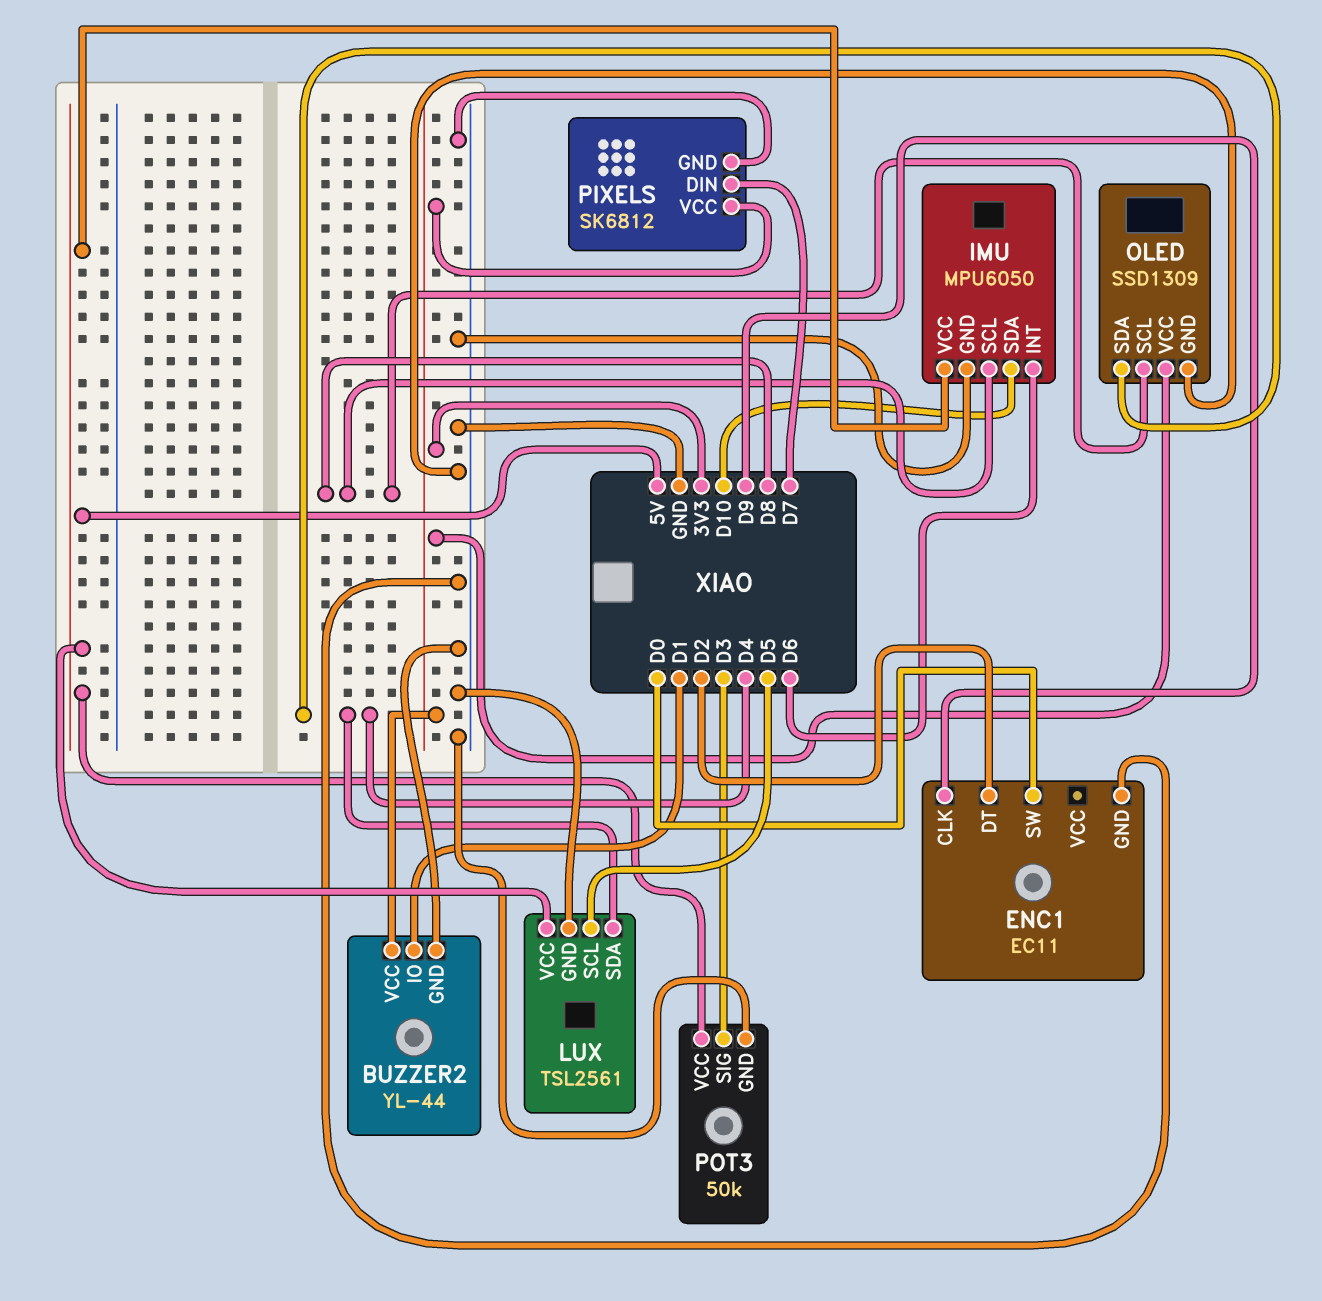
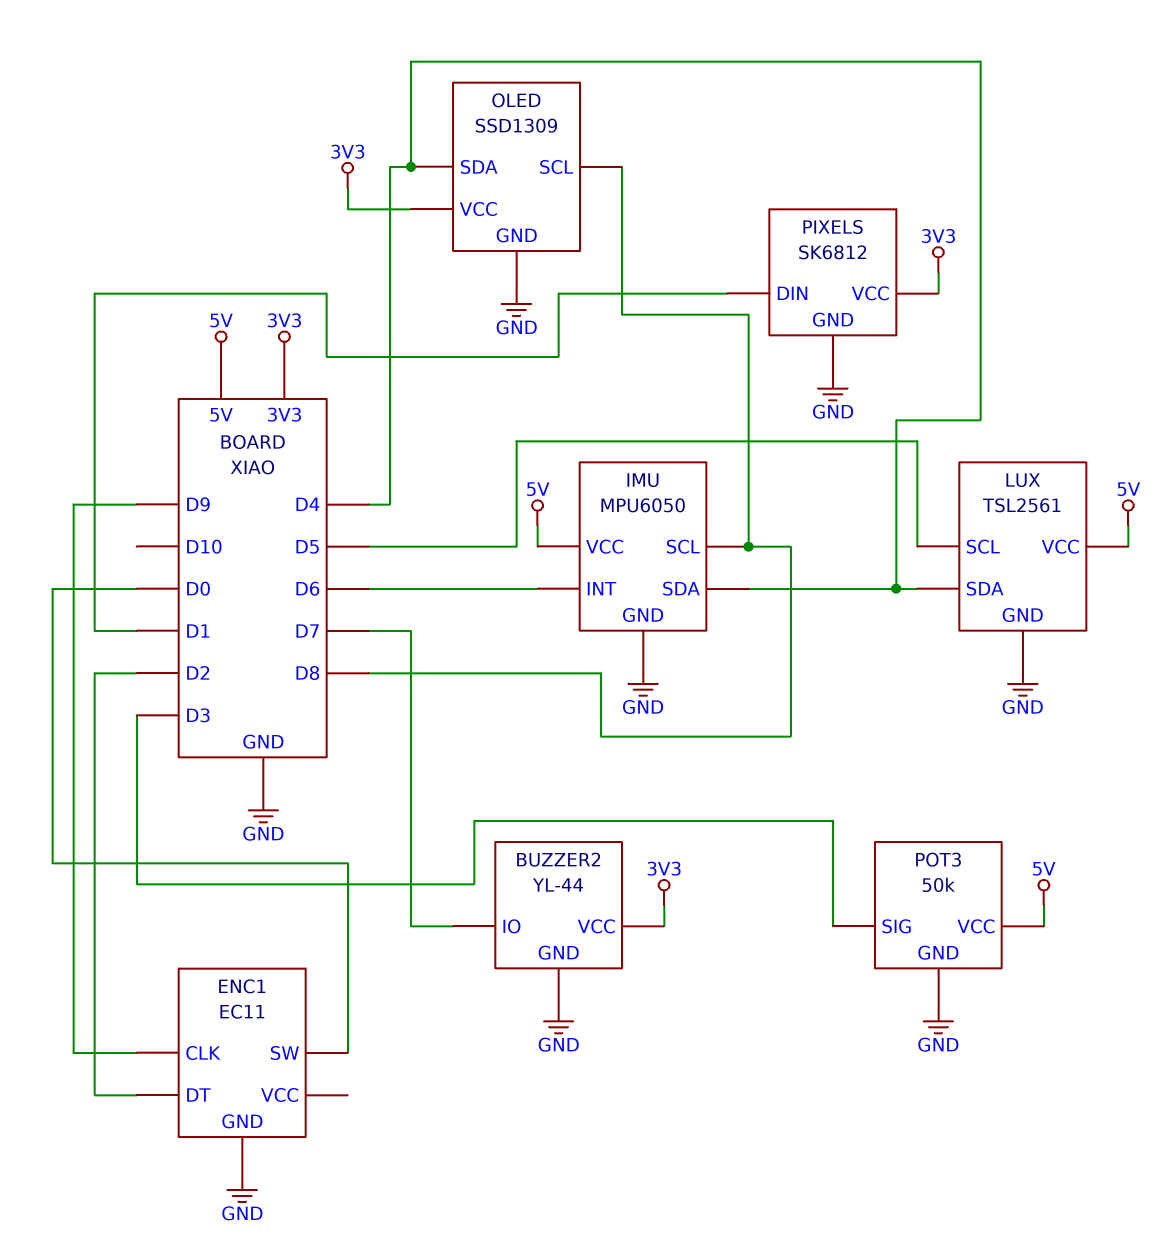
BUZZER2 pin IO: D1 -> D7
IMU pin SDA: D10 -> D4
PIXELS pin DIN: D7 -> D1

